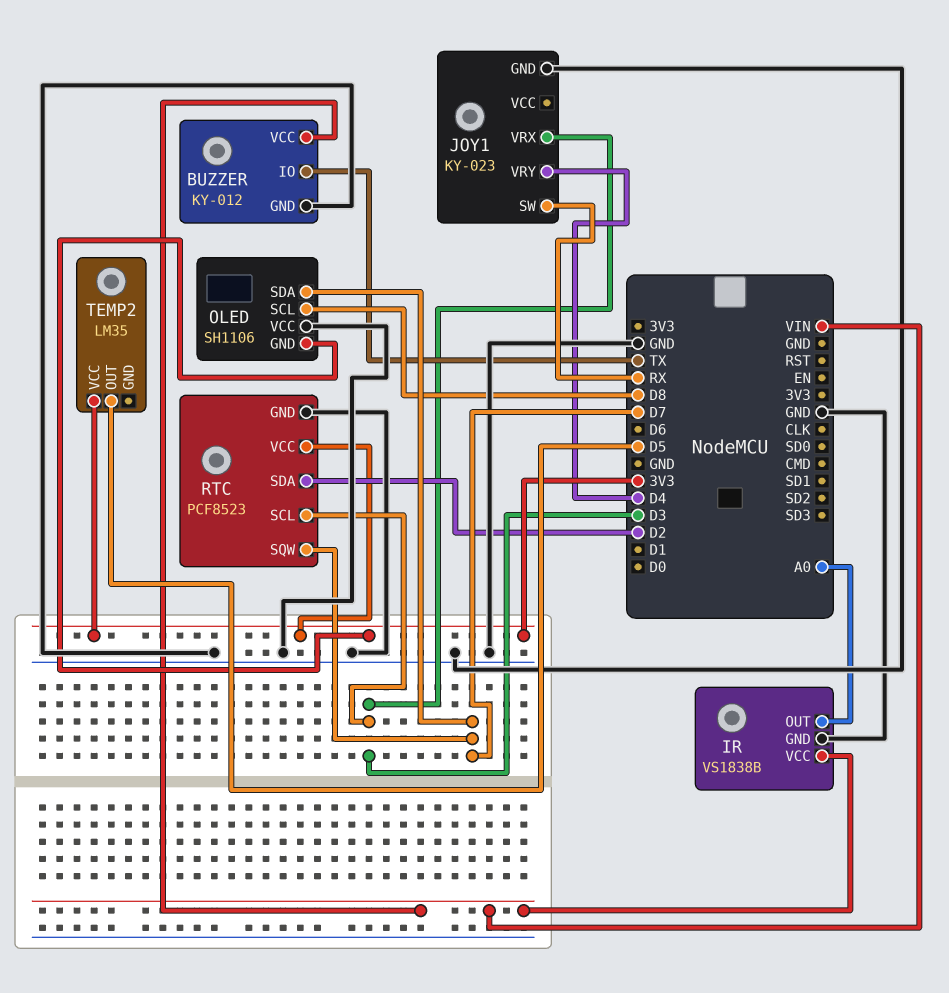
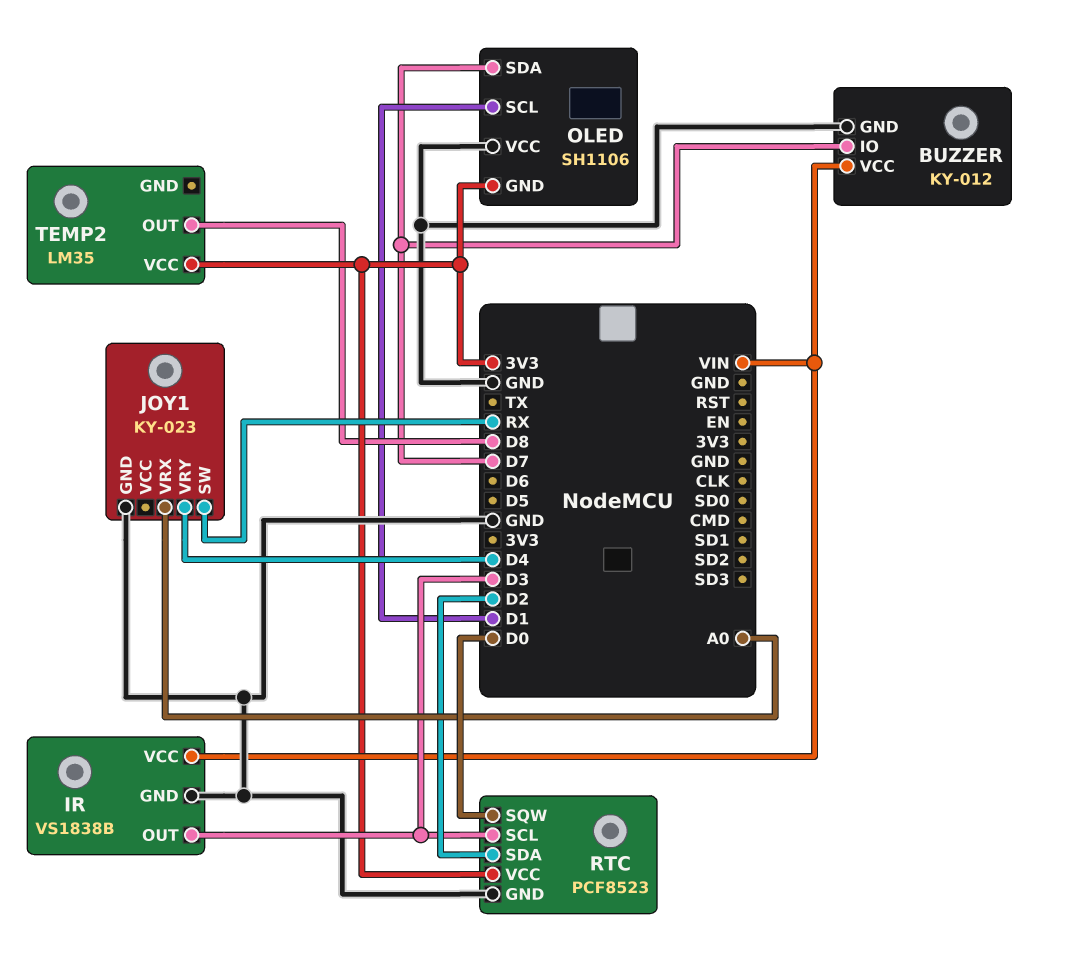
BUZZER pin IO: TX -> D7
IR pin OUT: A0 -> D3
JOY1 pin VRX: D3 -> A0
OLED pin SCL: D8 -> D1
RTC pin SQW: D7 -> D0
TEMP2 pin OUT: D5 -> D8

